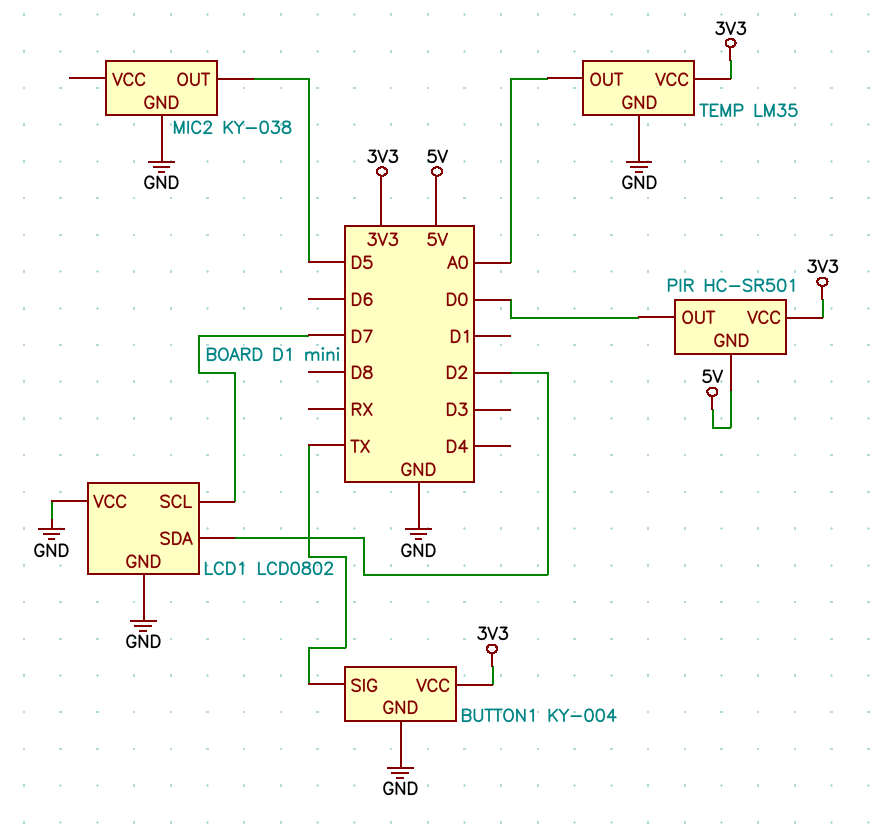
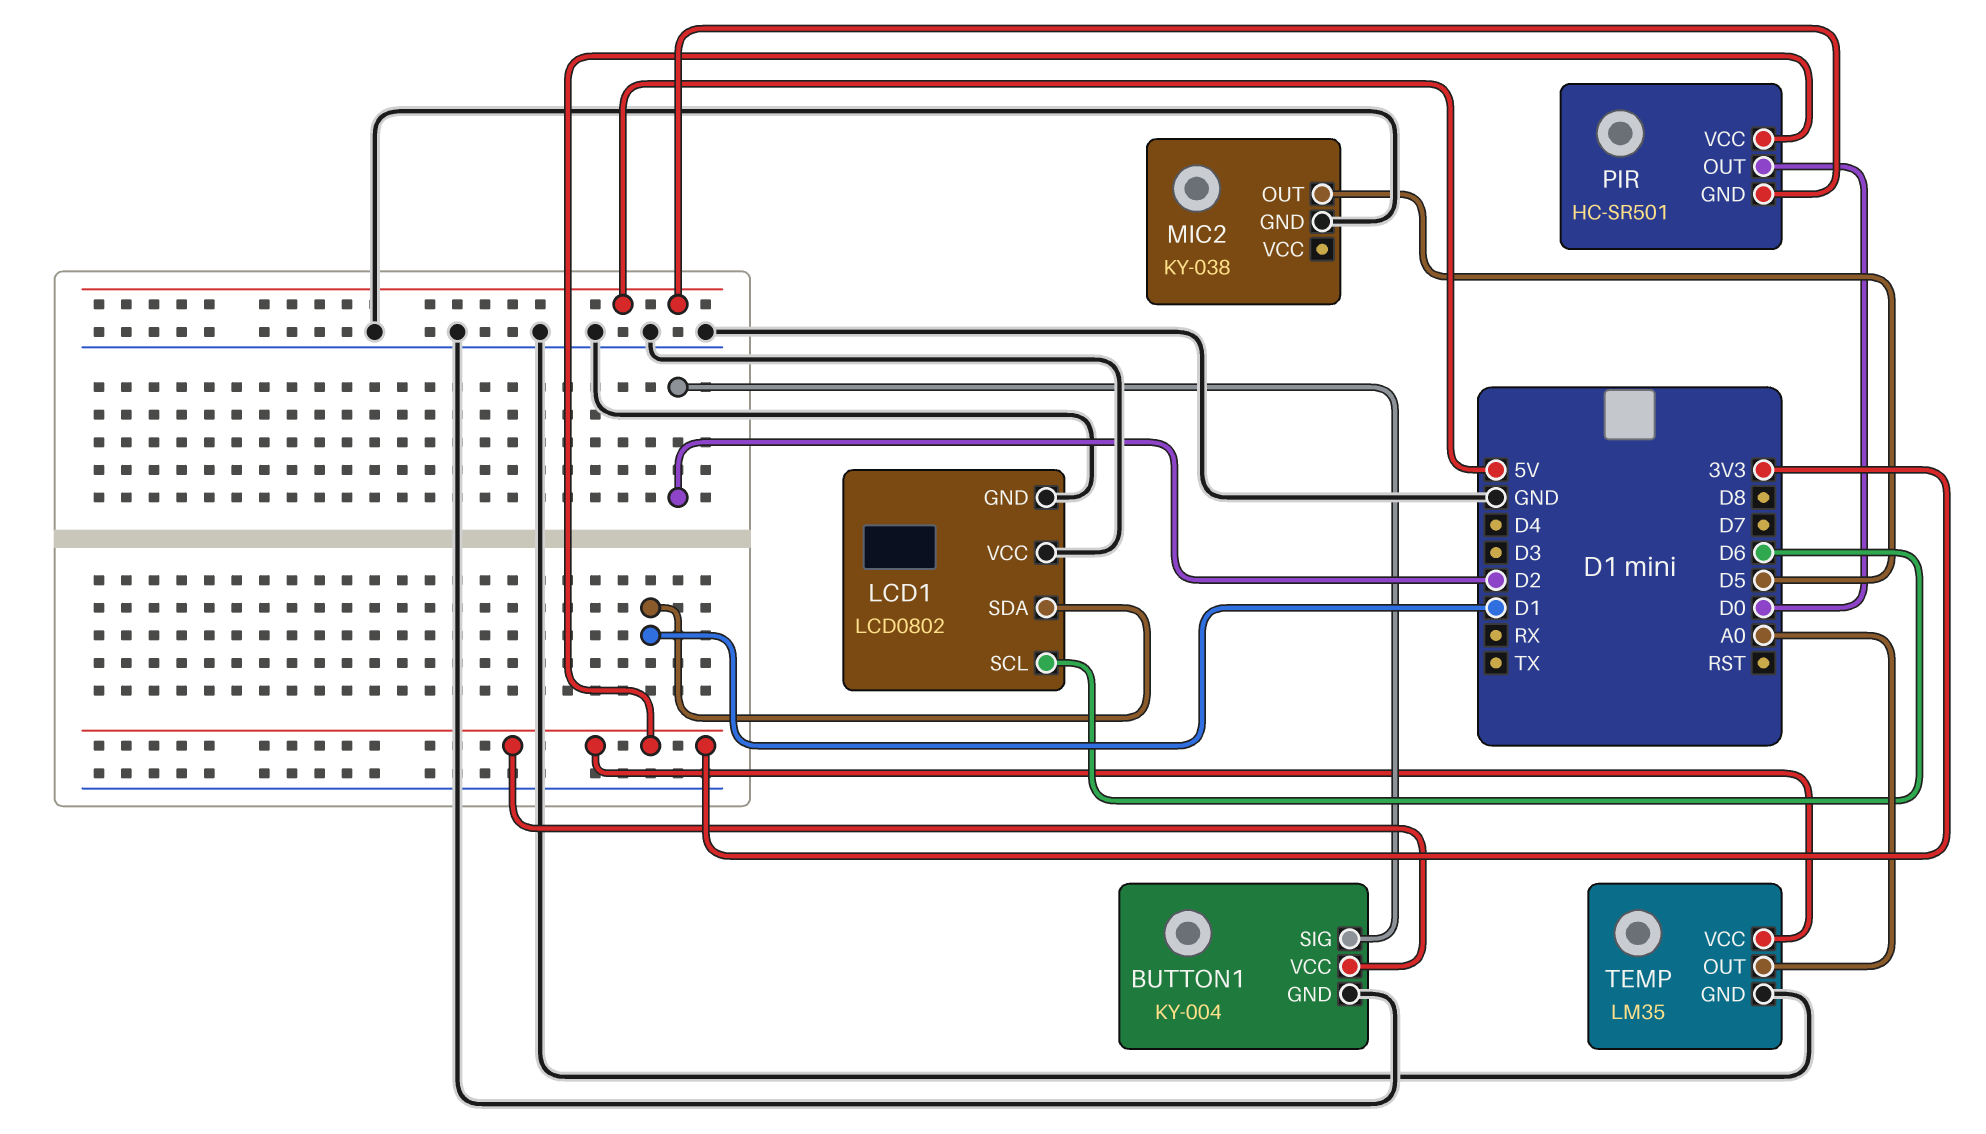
BUTTON1 pin SIG: TX -> D2
LCD1 pin SCL: D7 -> D6
LCD1 pin SDA: D2 -> D1

